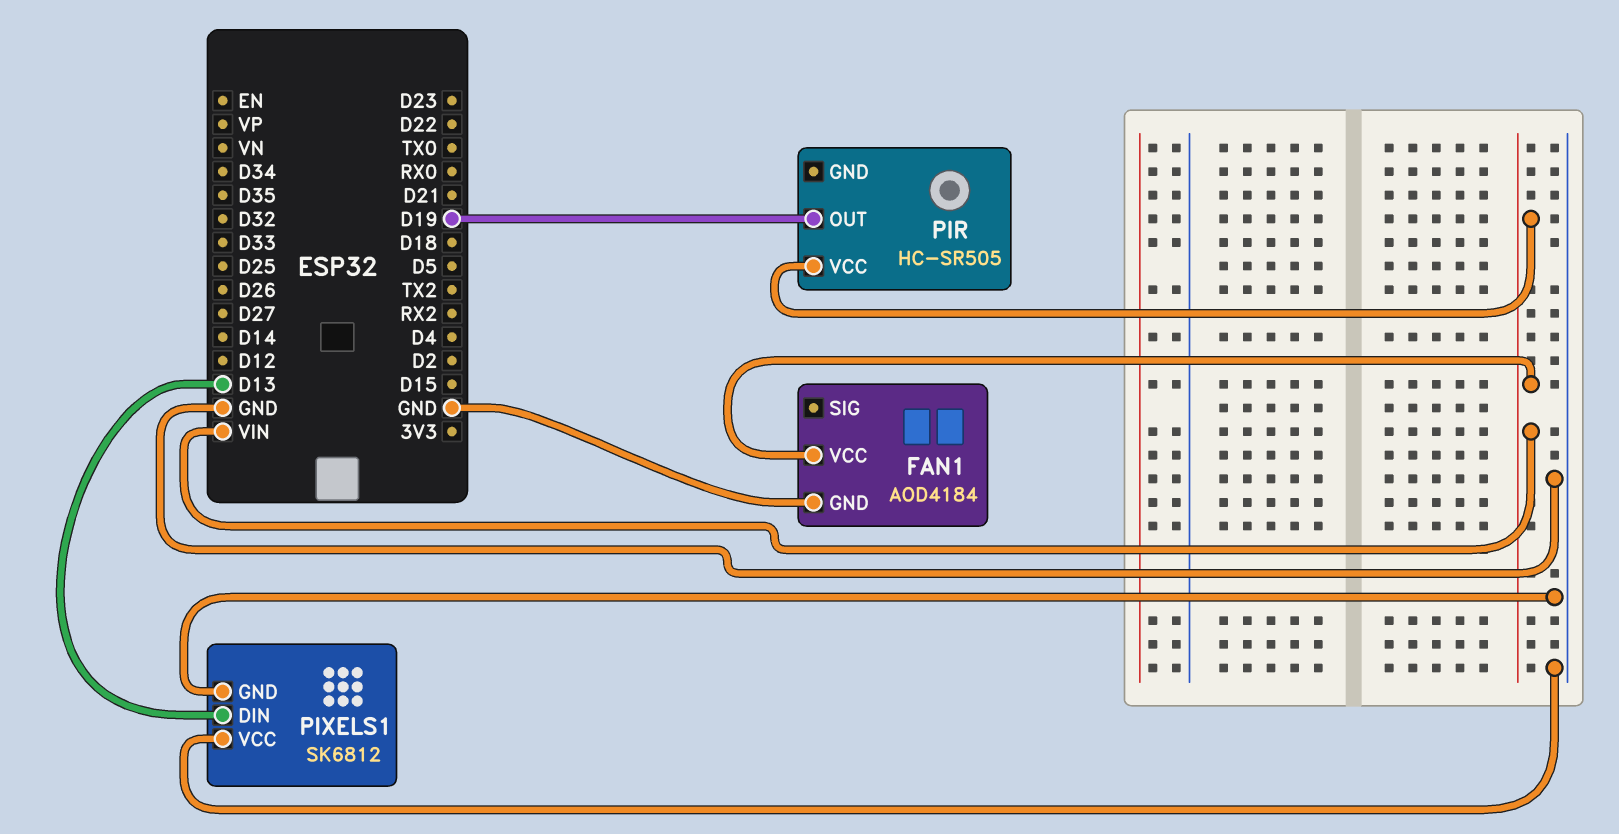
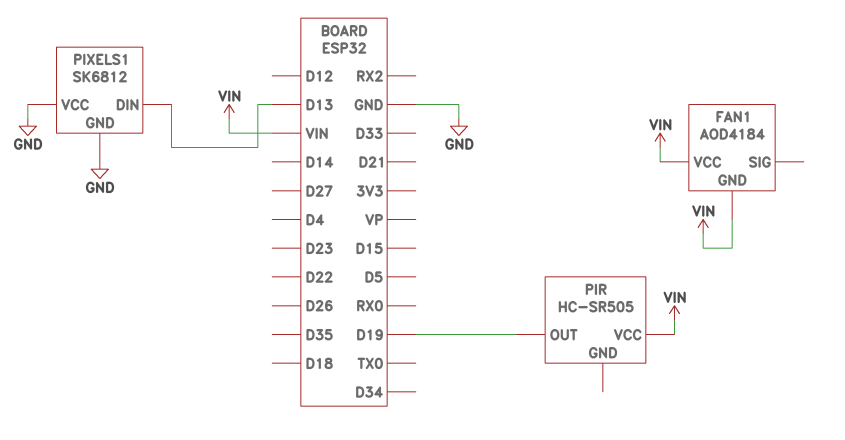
FAN1 pin GND: GND -> VIN

